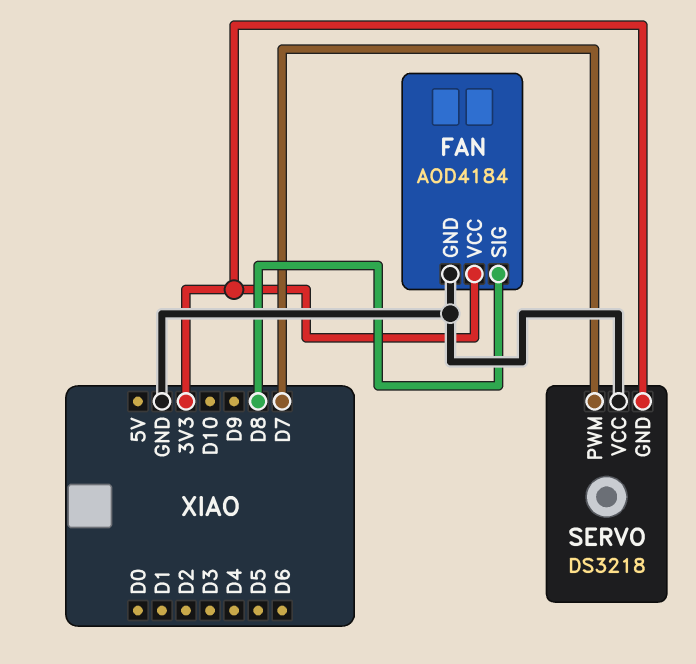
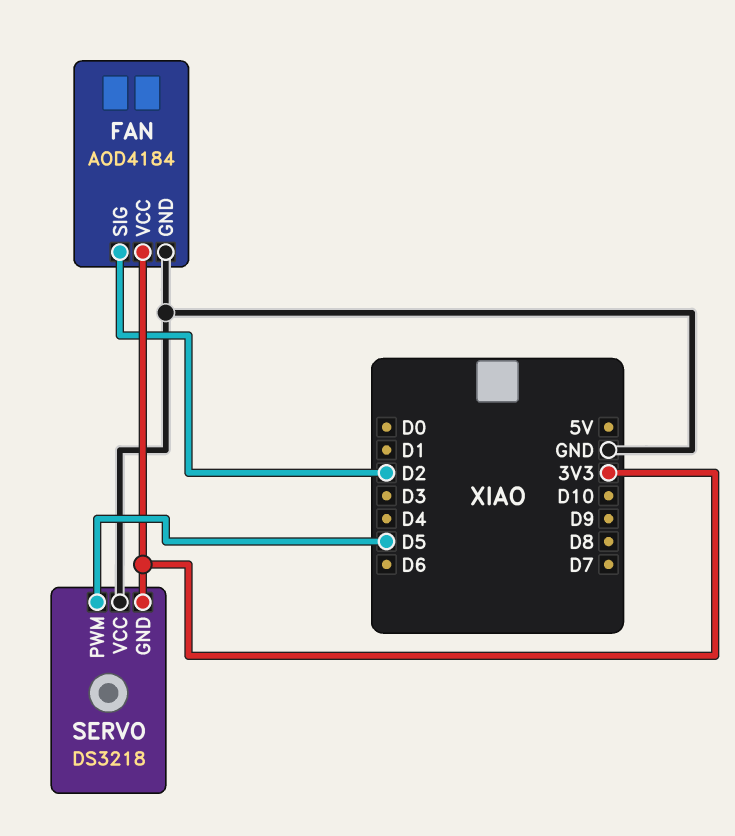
FAN pin SIG: D8 -> D2
SERVO pin PWM: D7 -> D5

